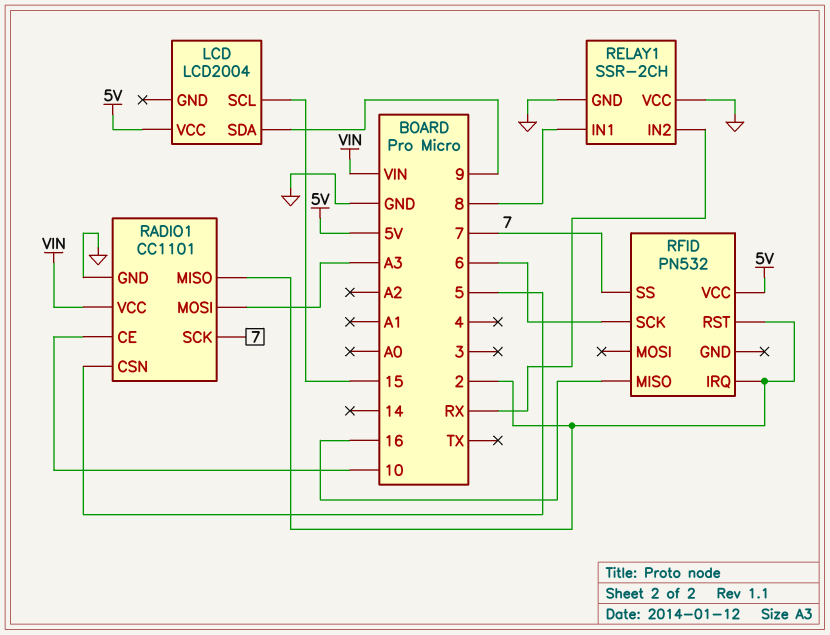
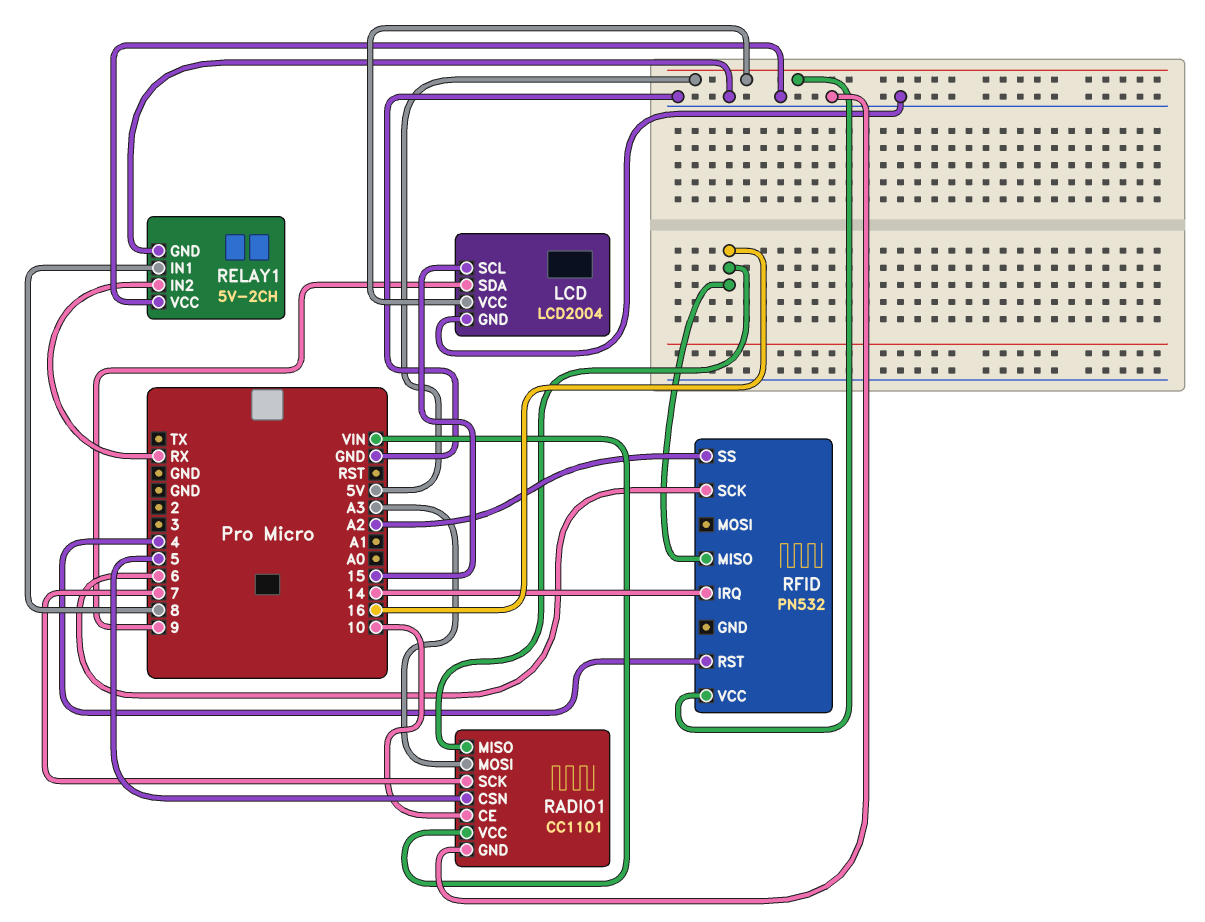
LCD pin GND: none -> GND
RADIO1 pin MISO: 2 -> 16
RELAY1: SSR-2CH -> 5V-2CH
RFID pin IRQ: 2 -> 14
RFID pin RST: 2 -> 4
RFID pin SS: 7 -> A2

